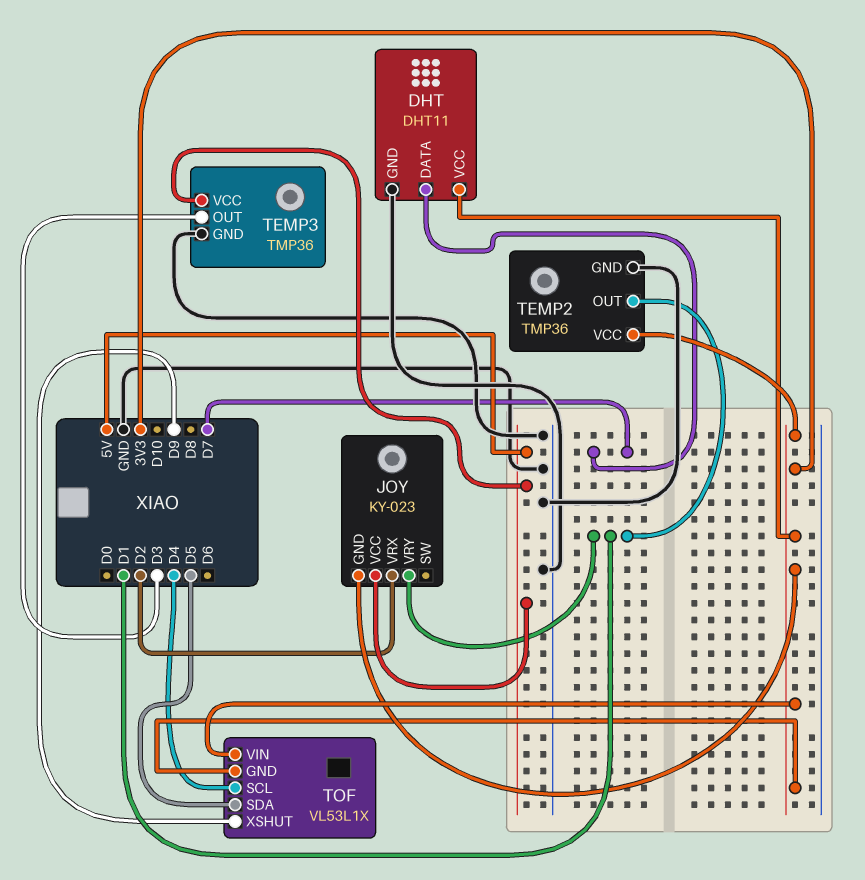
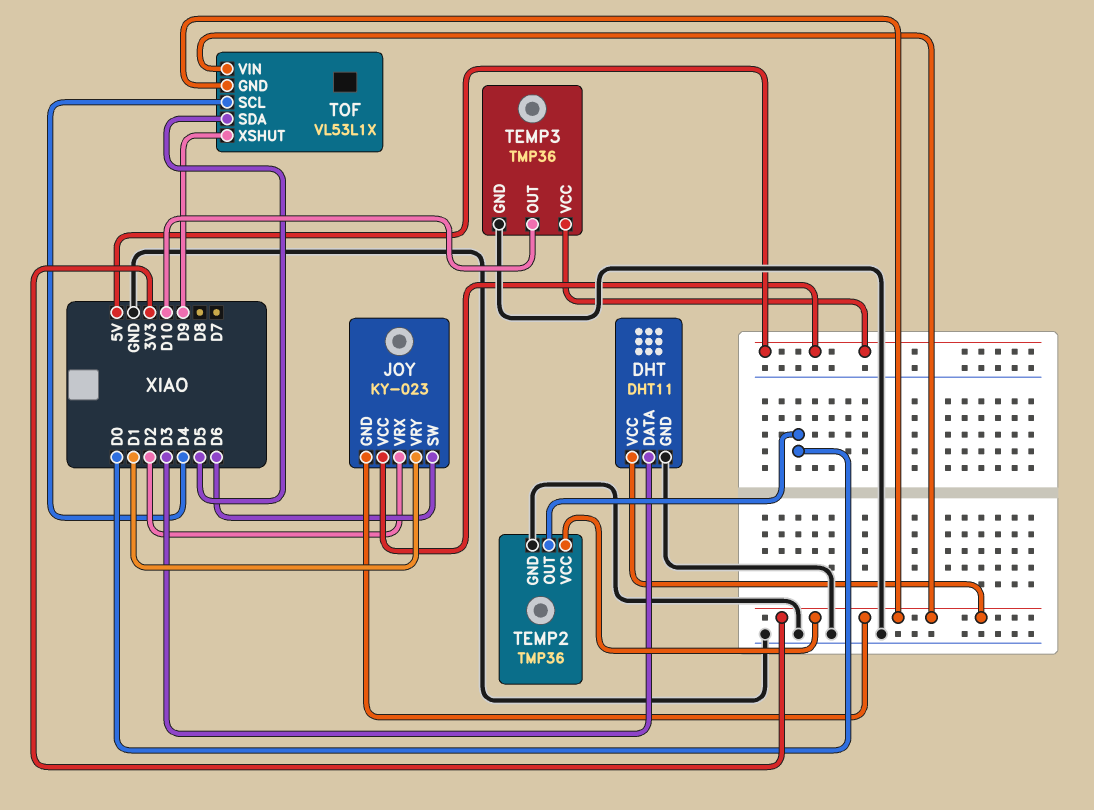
DHT pin DATA: D7 -> D3
JOY pin SW: none -> D6
TEMP2 pin OUT: D1 -> D0
TEMP3 pin OUT: D3 -> D10

